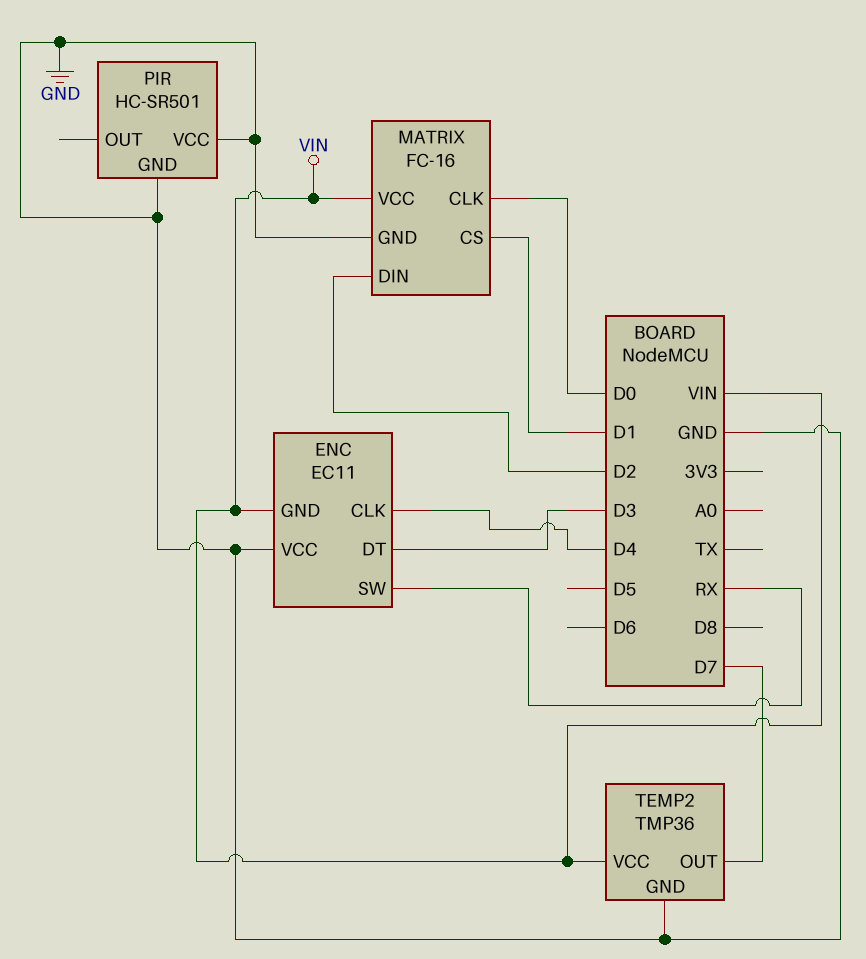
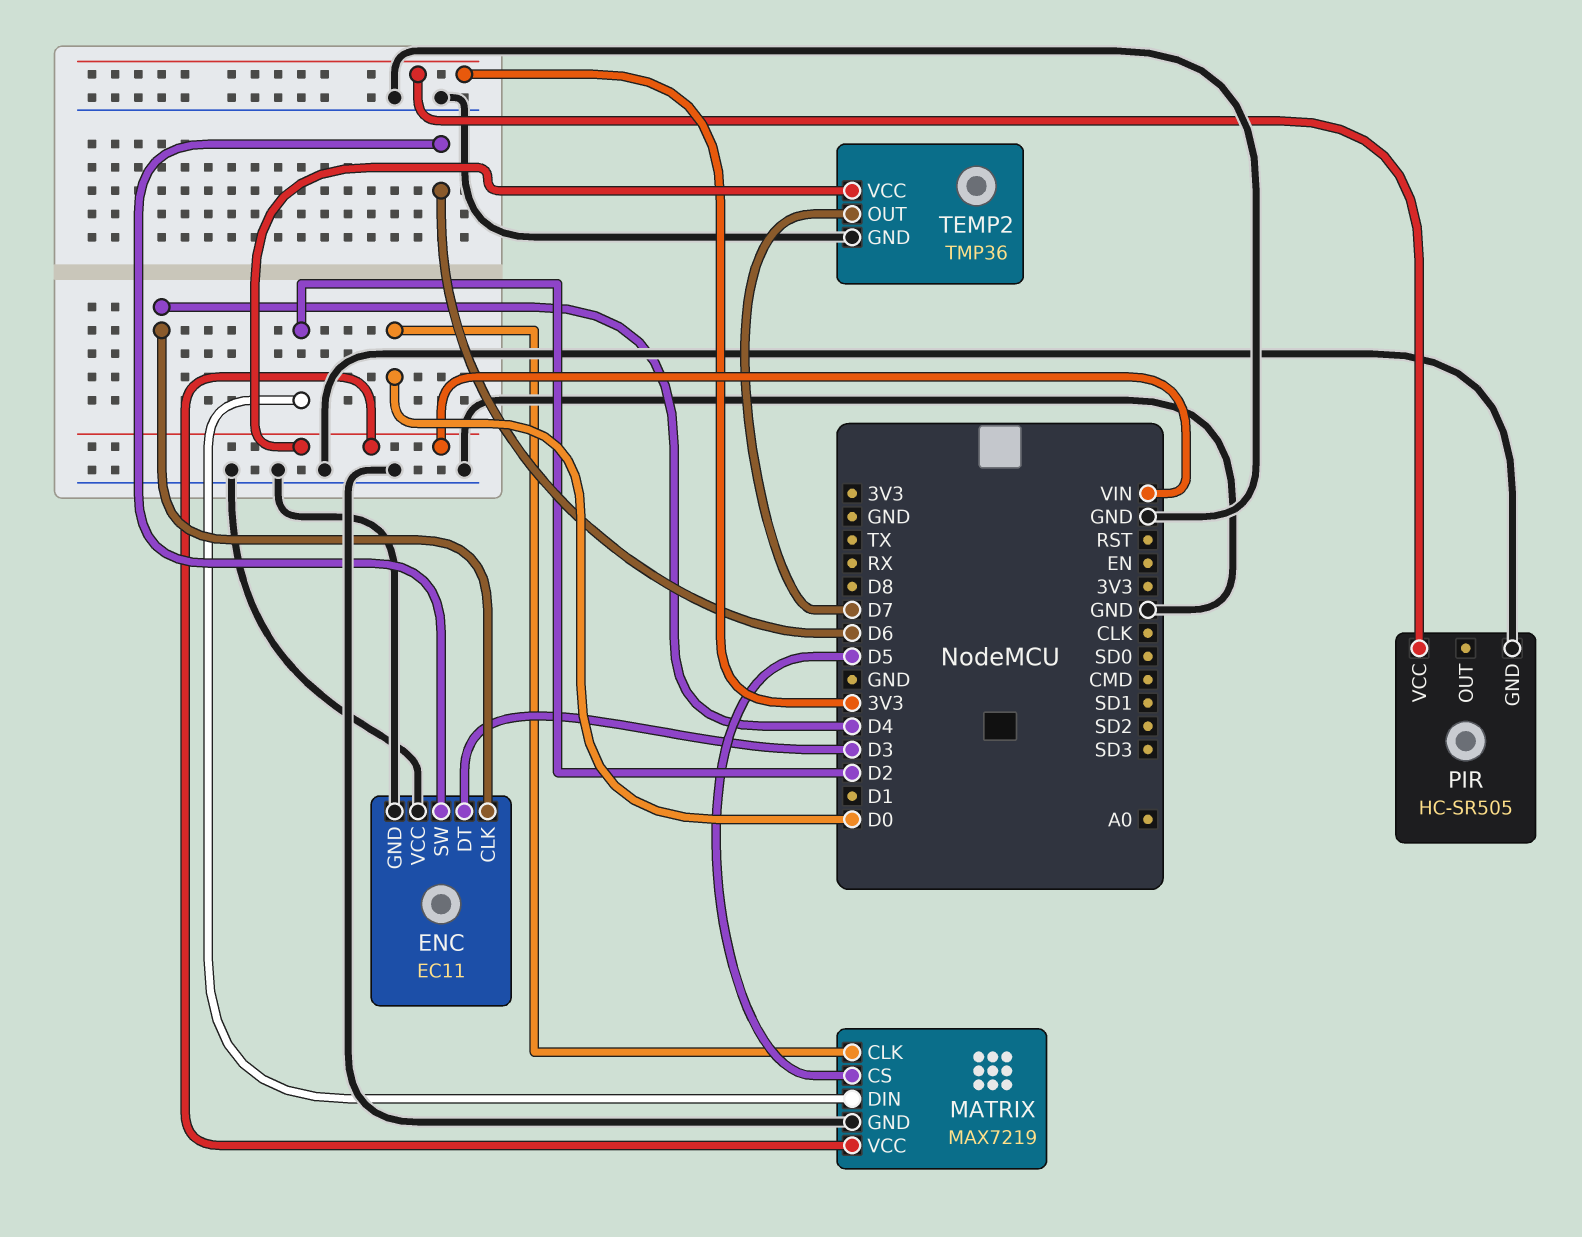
ENC pin GND: VIN -> GND
ENC pin SW: RX -> D6
MATRIX: FC-16 -> MAX7219
MATRIX pin CS: D1 -> D5
PIR: HC-SR501 -> HC-SR505
PIR pin VCC: GND -> 3V3

